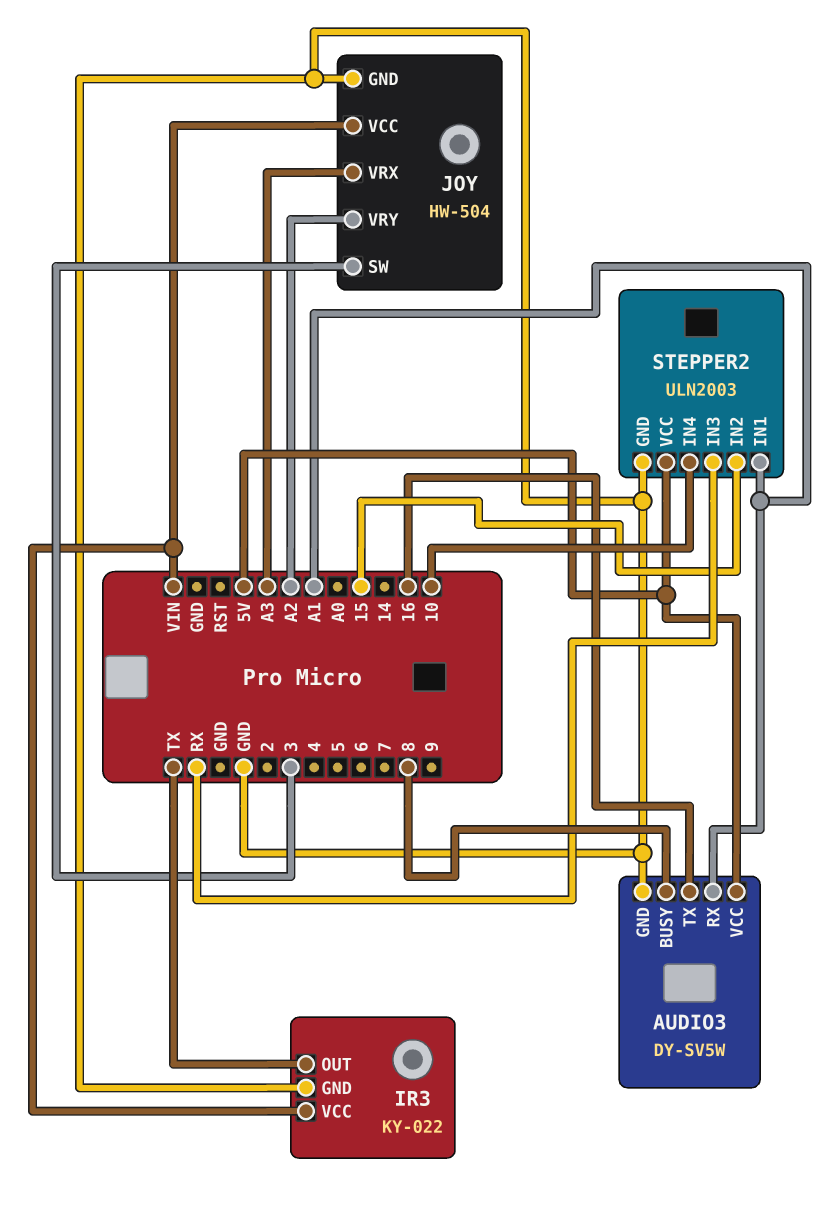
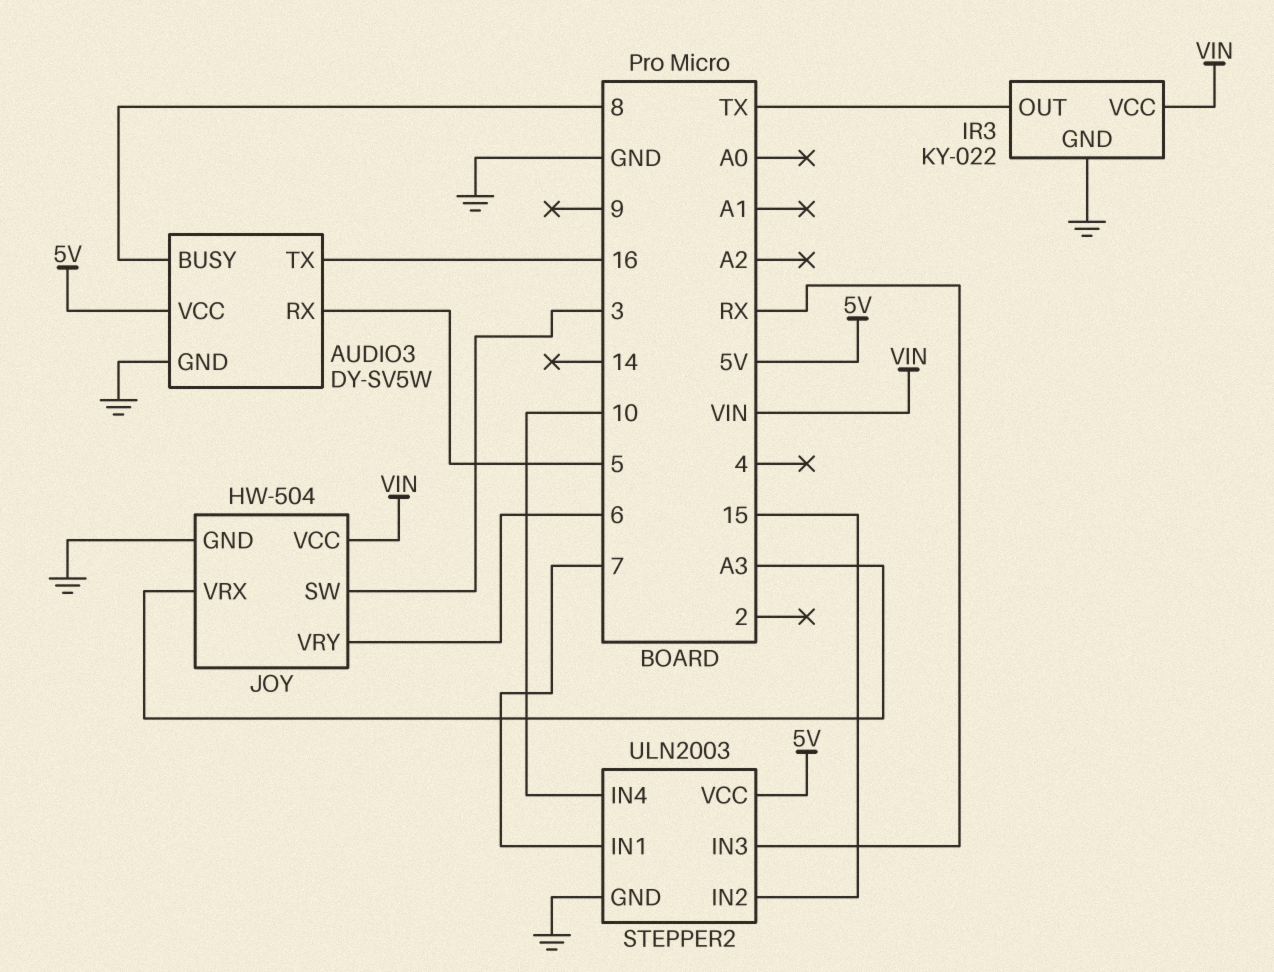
AUDIO3 pin RX: A1 -> 5
JOY pin VRY: A2 -> 6
STEPPER2 pin IN1: A1 -> 7

